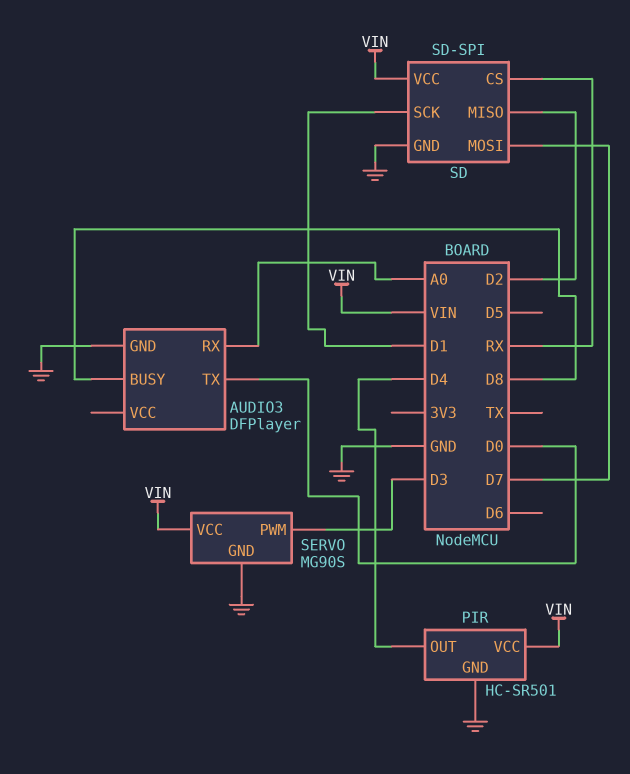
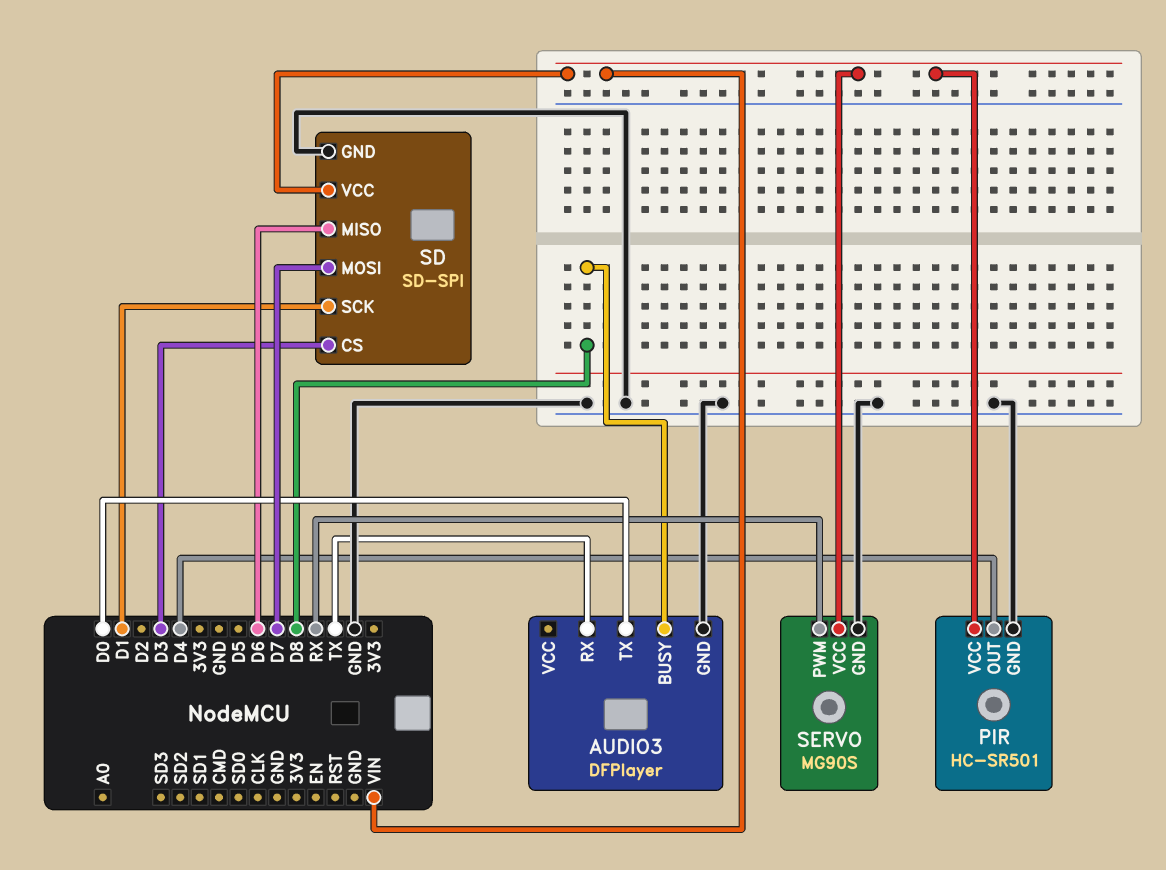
AUDIO3 pin RX: A0 -> TX
SD pin CS: RX -> D3
SD pin MISO: D2 -> D6
SERVO pin PWM: D3 -> RX

